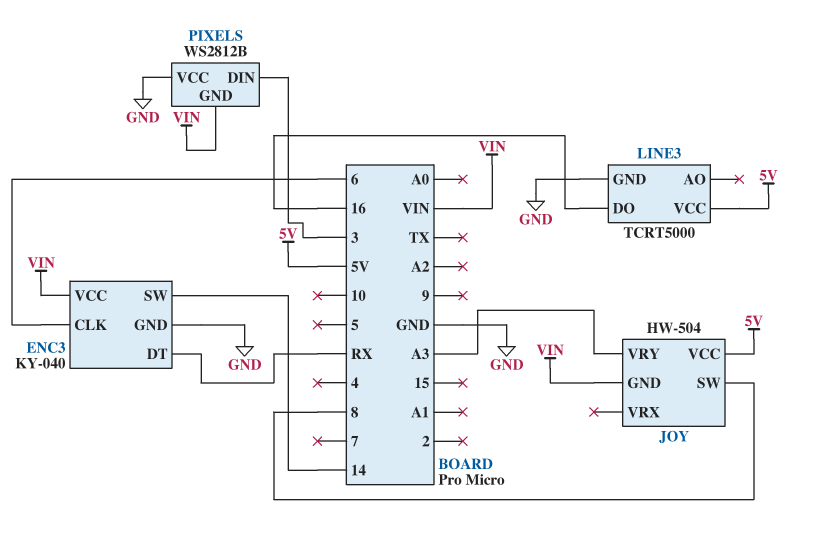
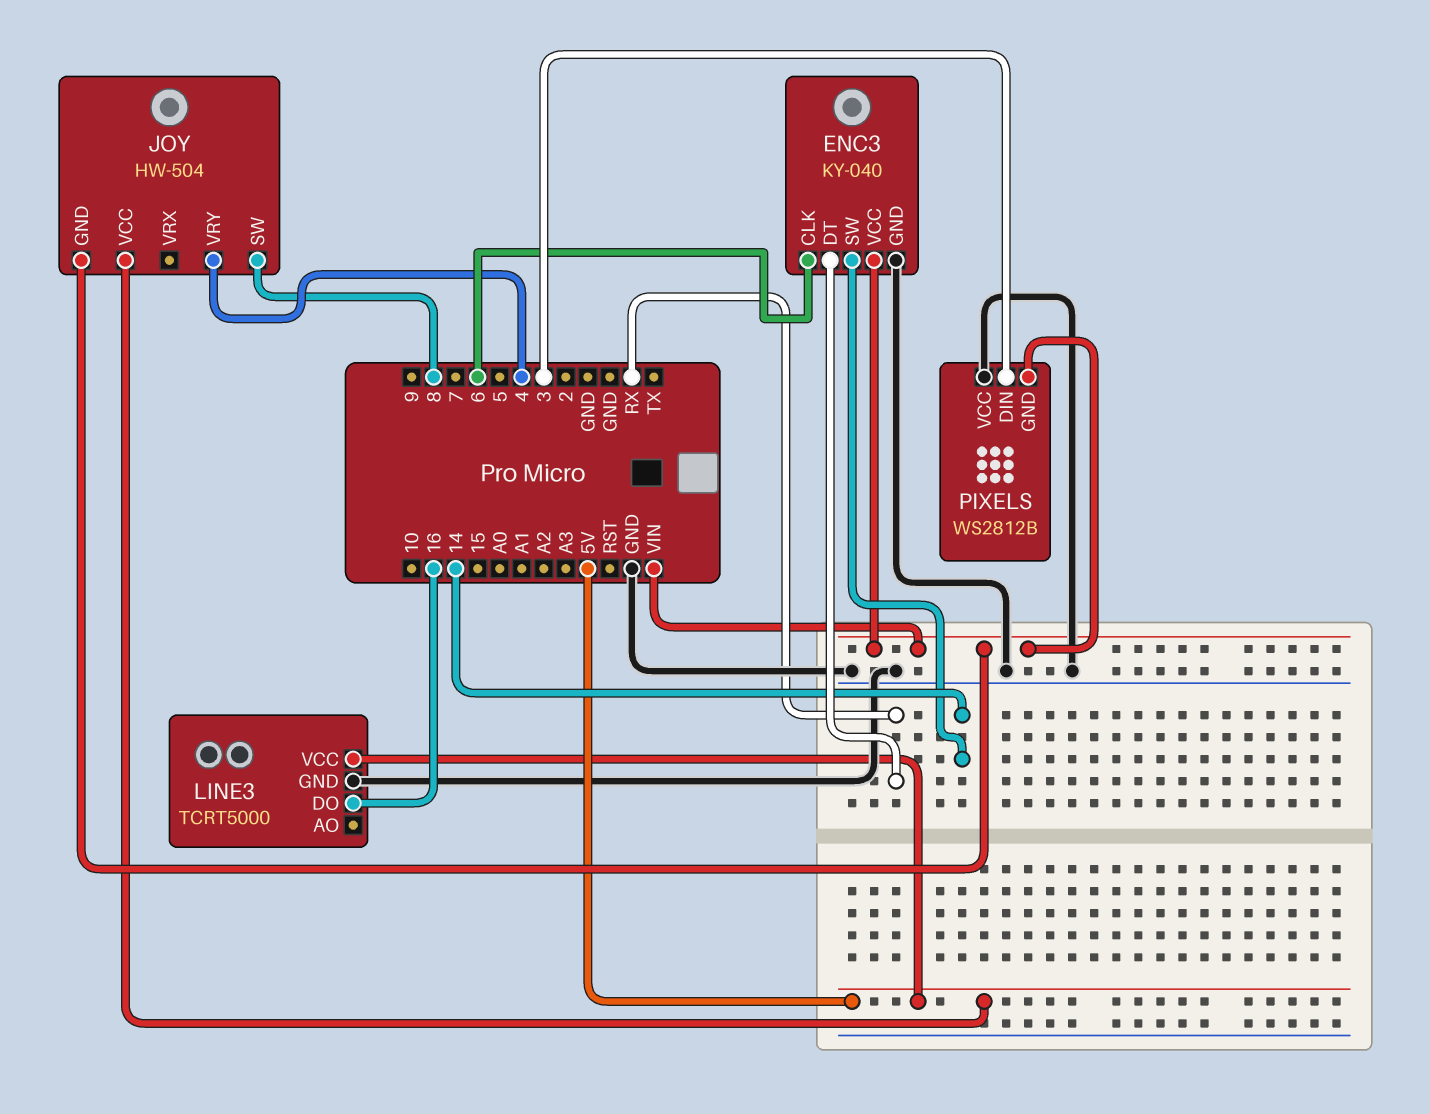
JOY pin VRY: A3 -> 4

